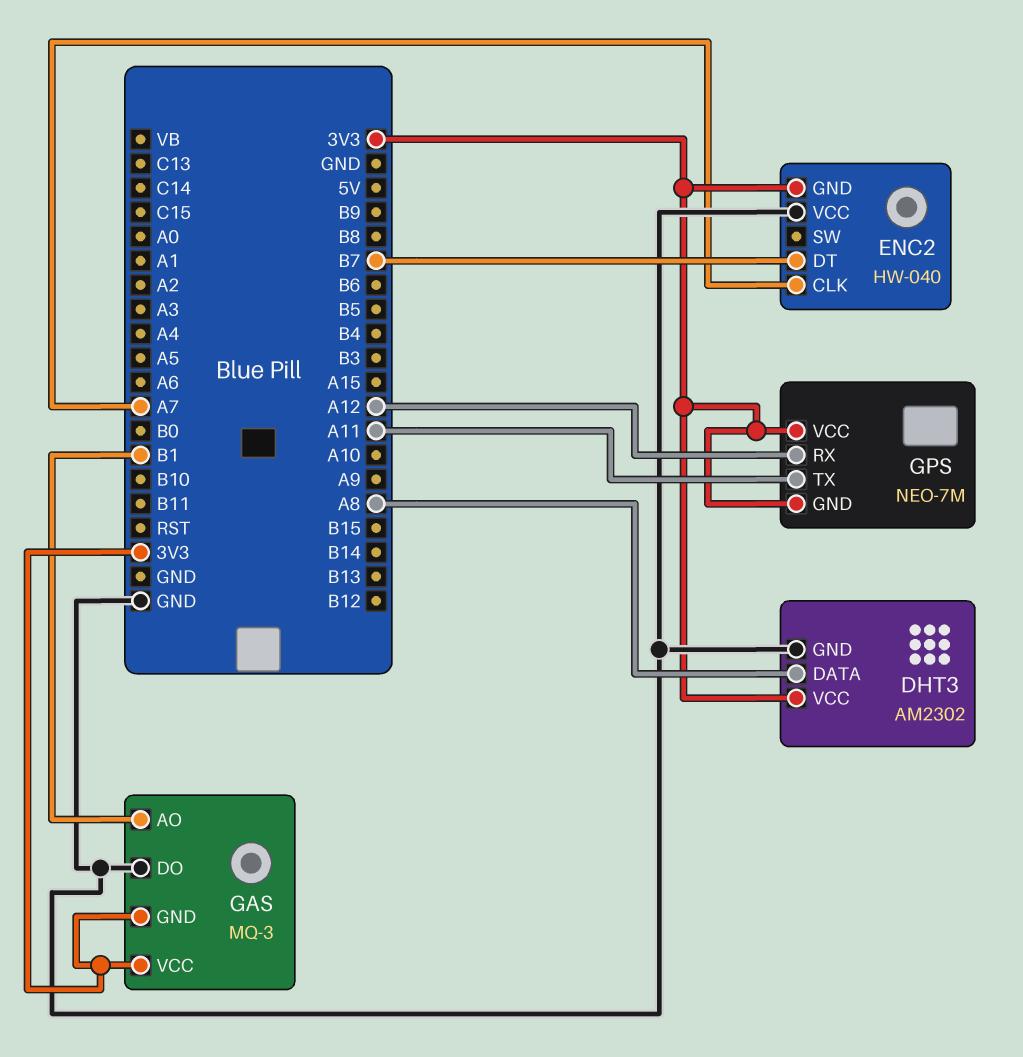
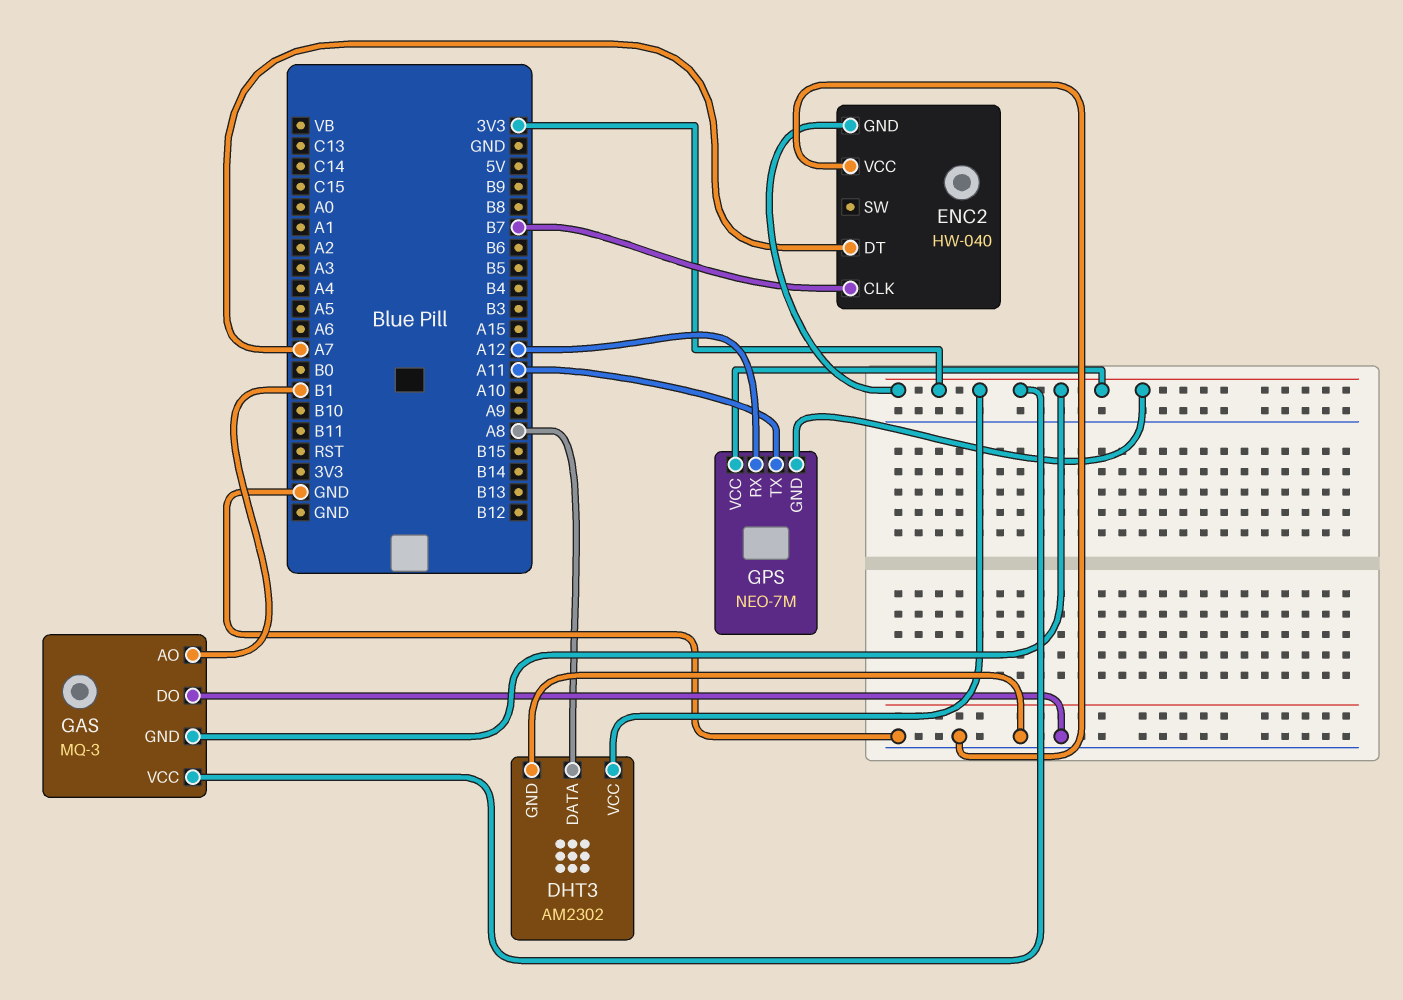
ENC2 pin CLK: A7 -> B7
ENC2 pin DT: B7 -> A7

